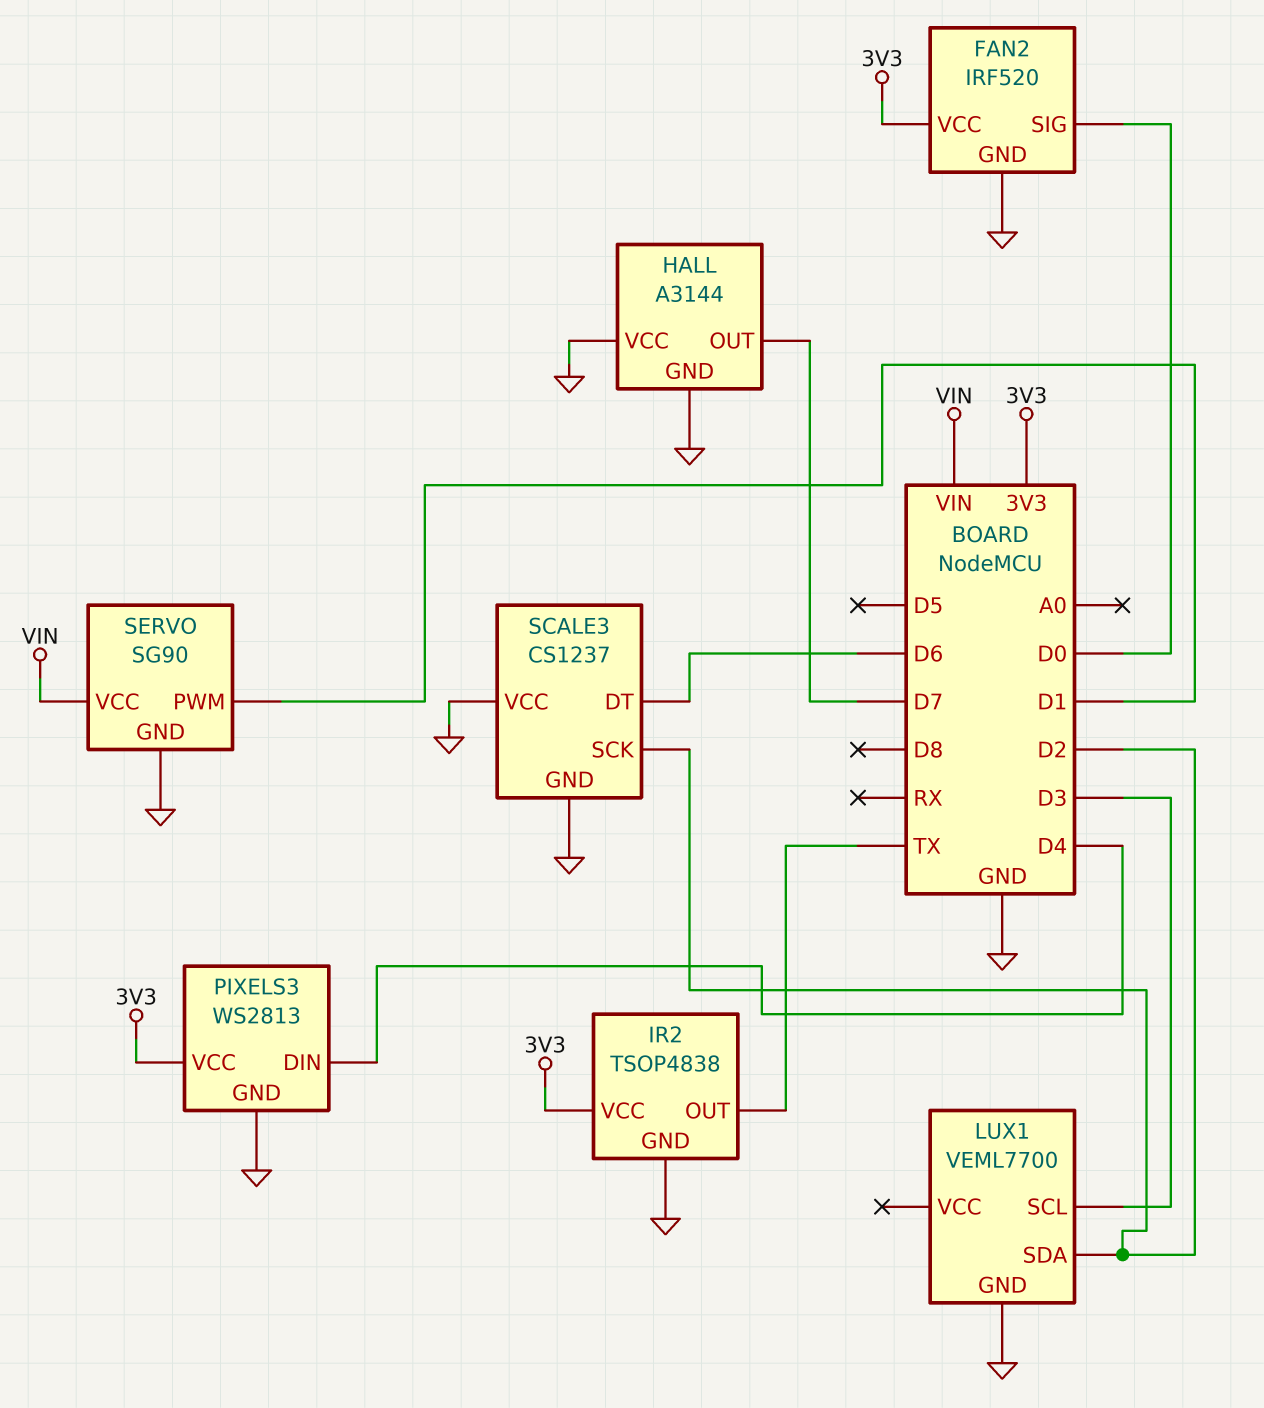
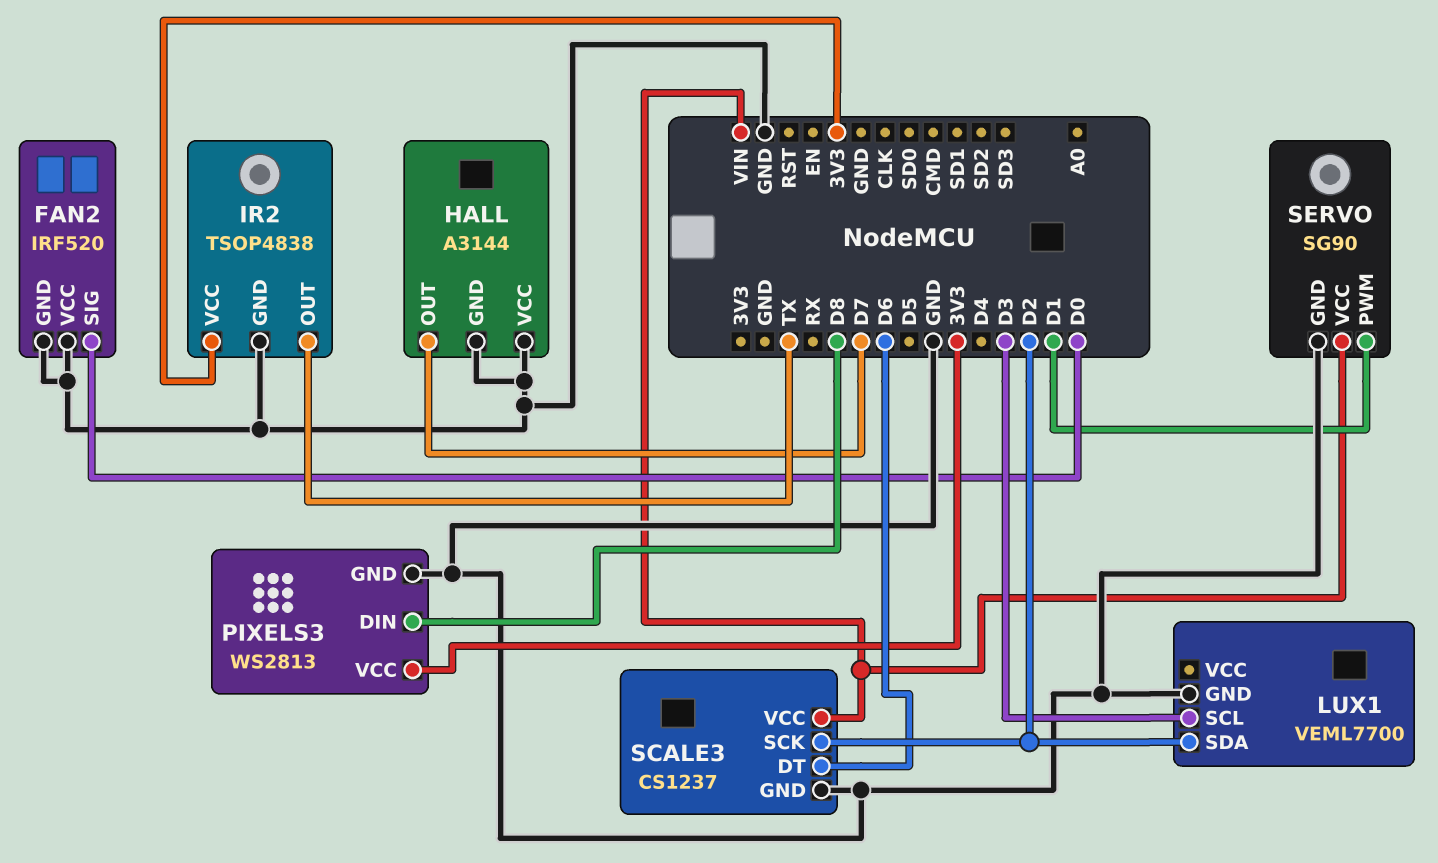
FAN2 pin VCC: 3V3 -> GND
PIXELS3 pin DIN: D4 -> D8
SCALE3 pin VCC: GND -> VIN

